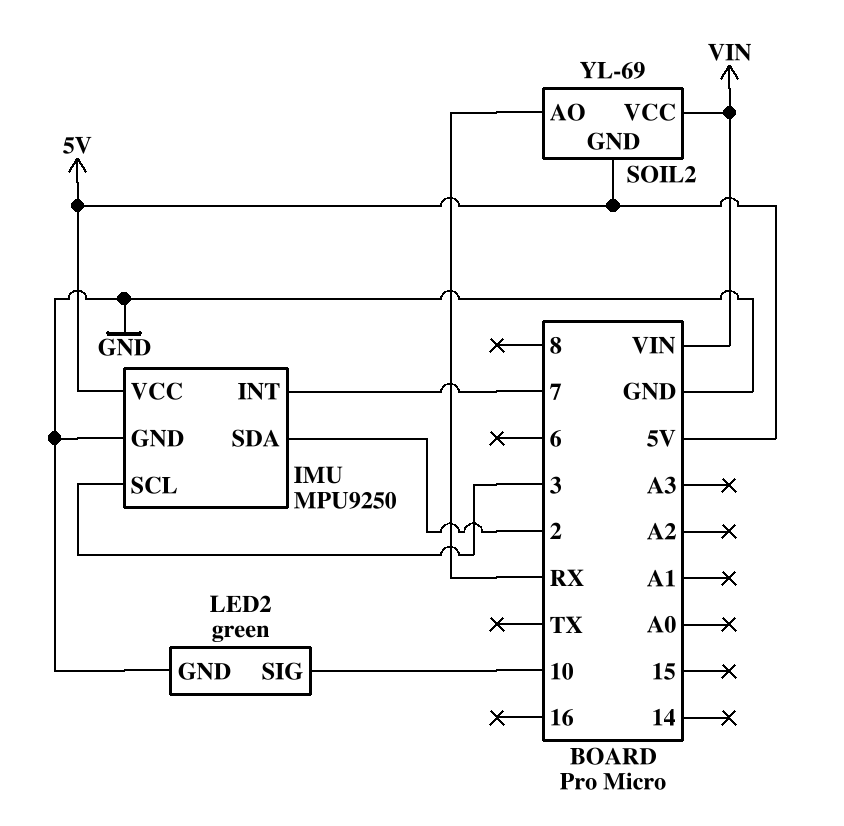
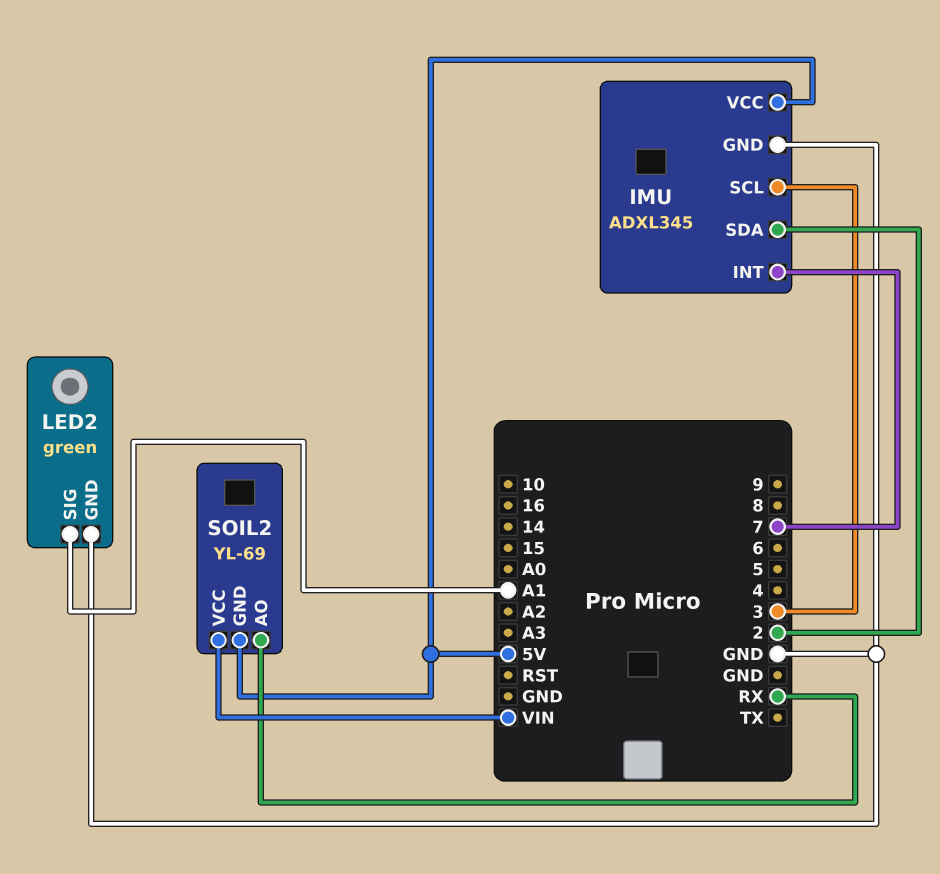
IMU: MPU9250 -> ADXL345
LED2 pin SIG: 10 -> A1

